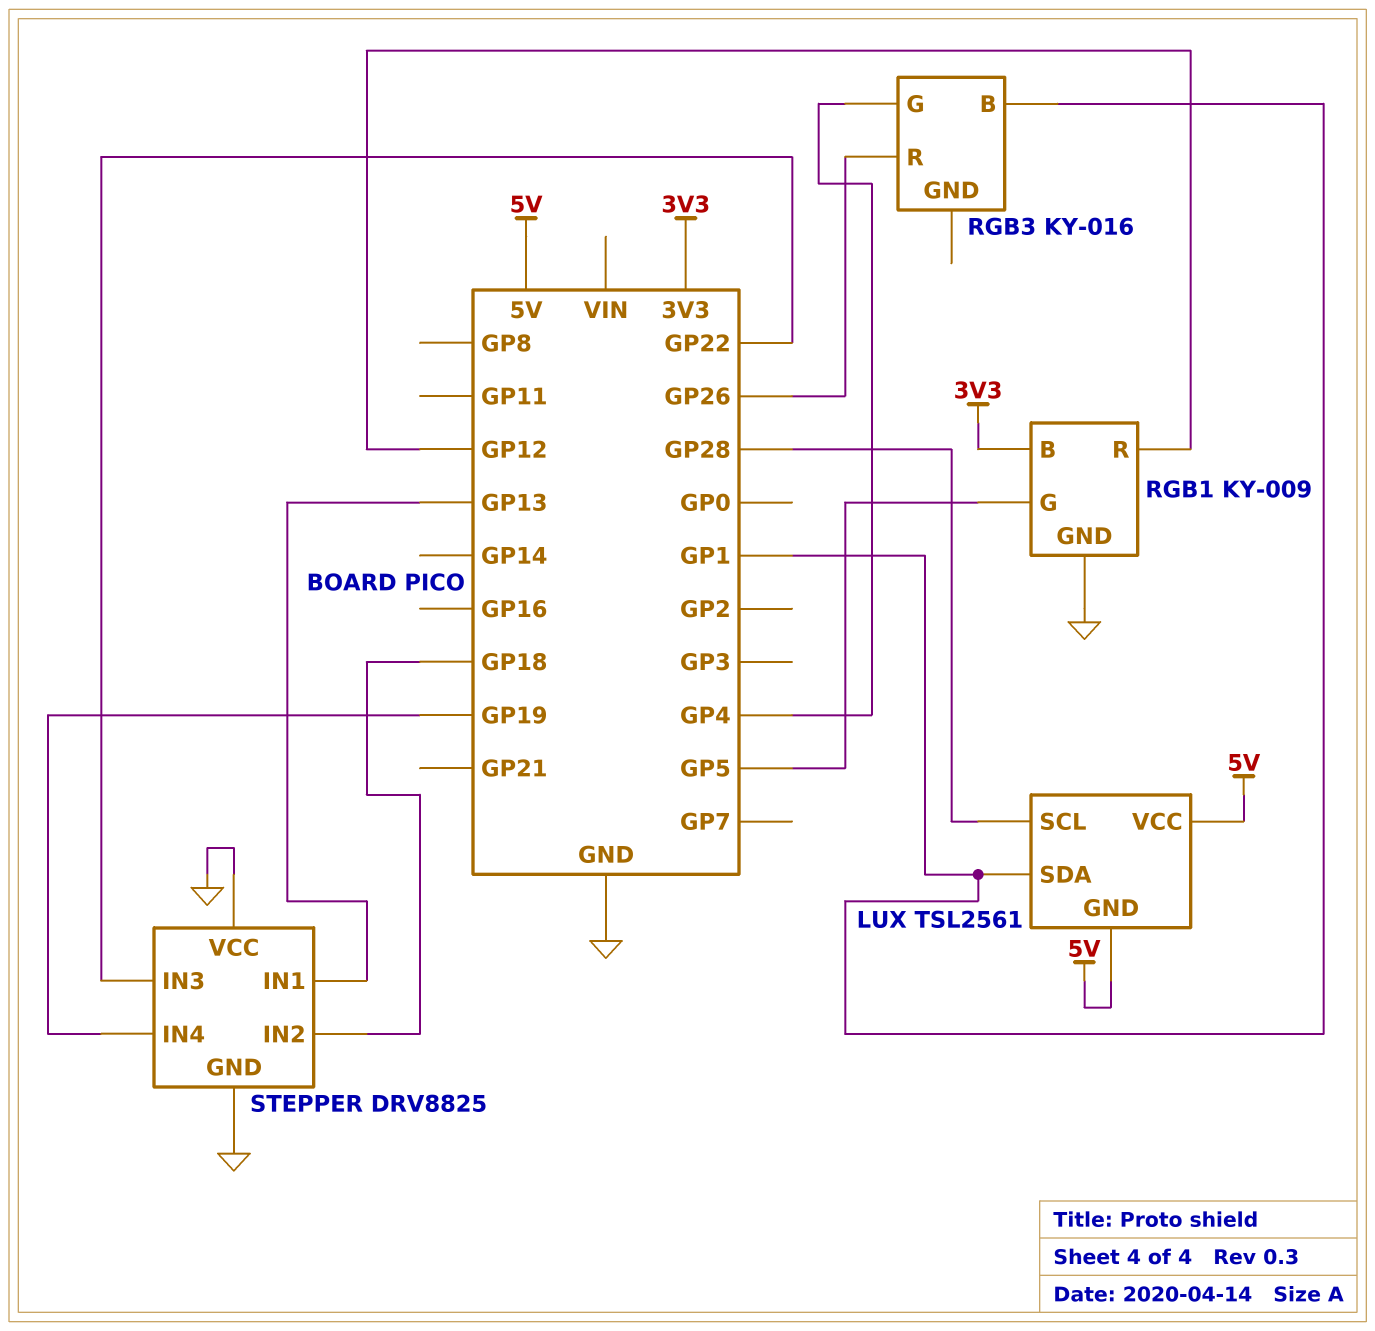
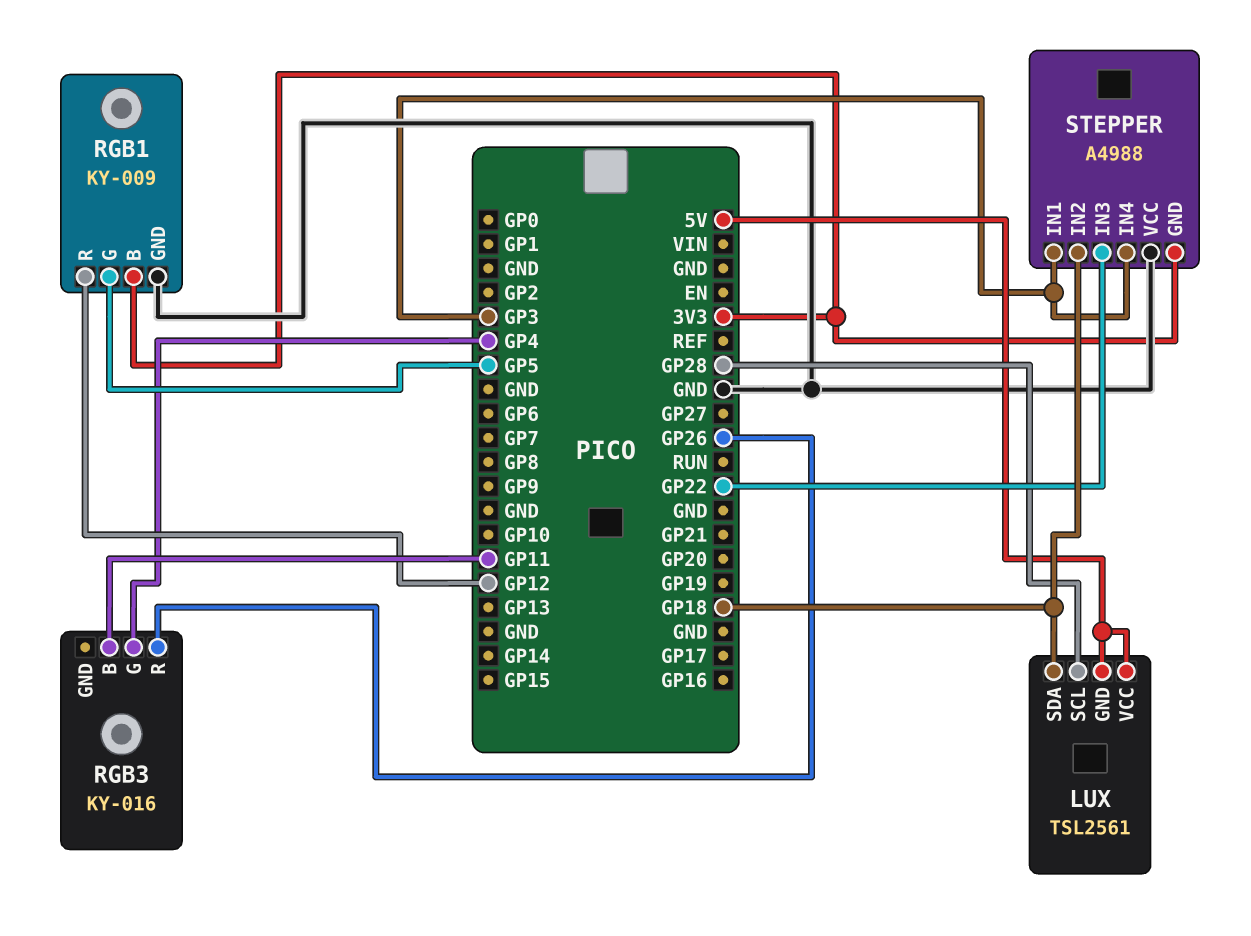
LUX pin SDA: GP1 -> GP18
RGB3 pin B: GP1 -> GP11
STEPPER: DRV8825 -> A4988
STEPPER pin GND: GND -> 3V3
STEPPER pin IN1: GP13 -> GP3
STEPPER pin IN4: GP19 -> GP3

